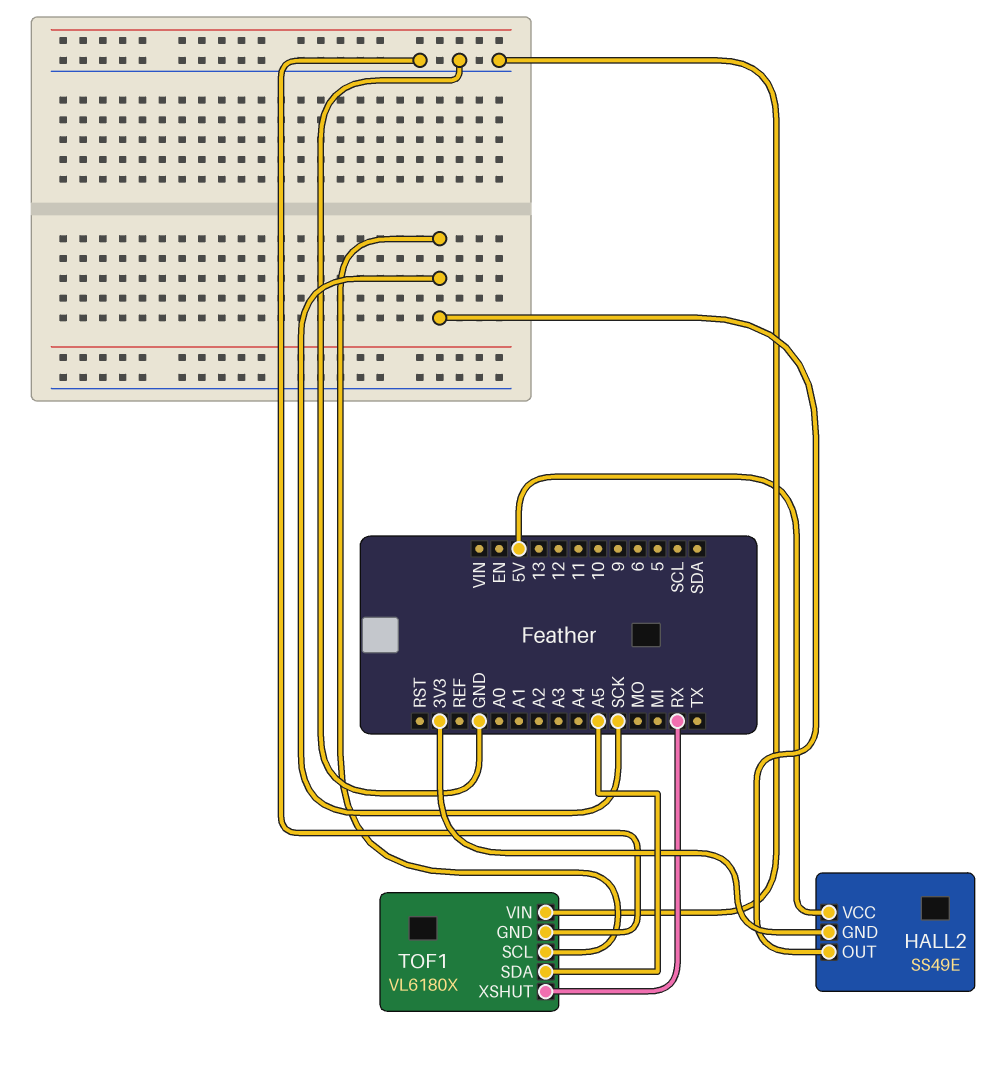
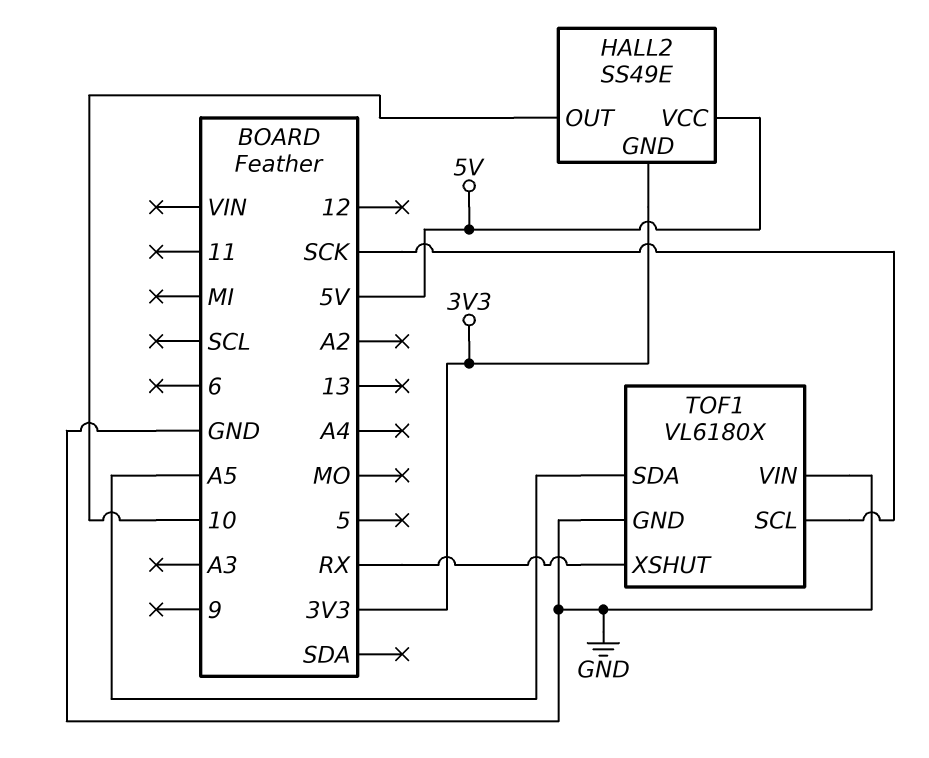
HALL2 pin OUT: SCK -> 10

